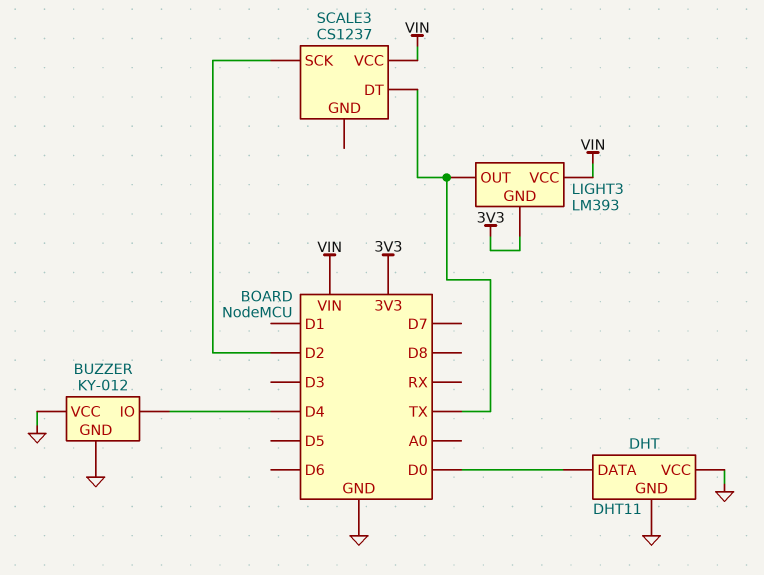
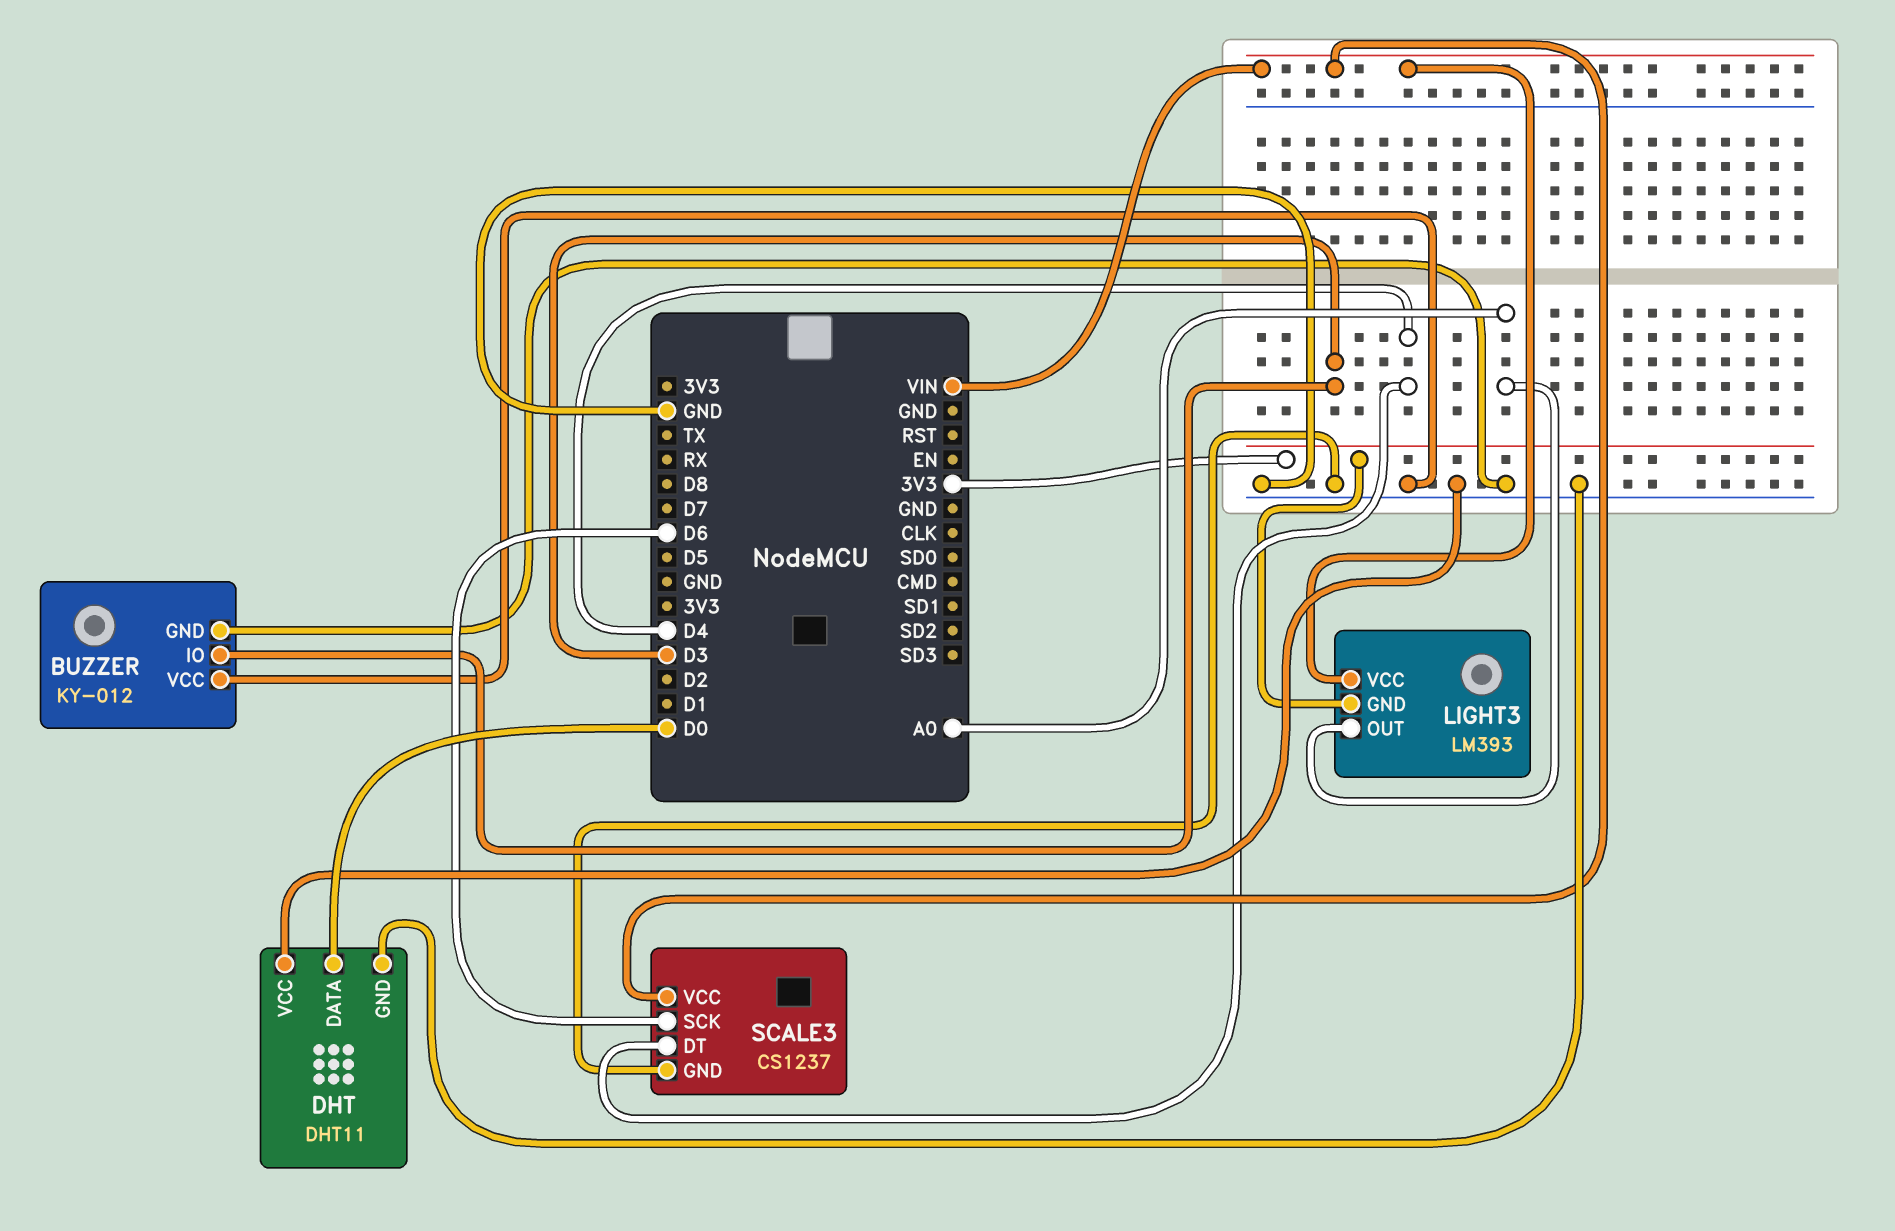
BUZZER pin IO: D4 -> D3
LIGHT3 pin OUT: TX -> A0
SCALE3 pin DT: TX -> D4
SCALE3 pin GND: none -> GND
SCALE3 pin SCK: D2 -> D6

